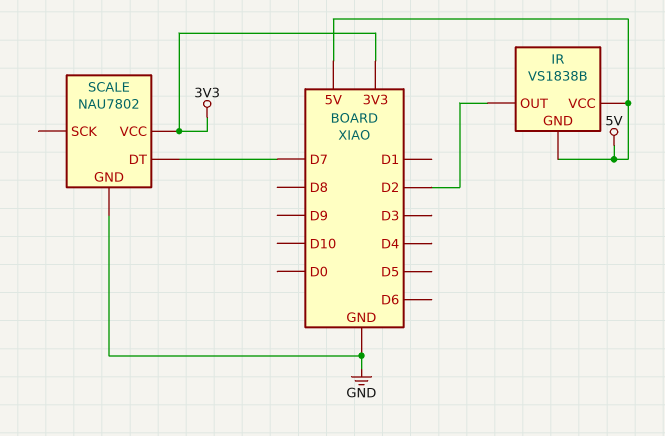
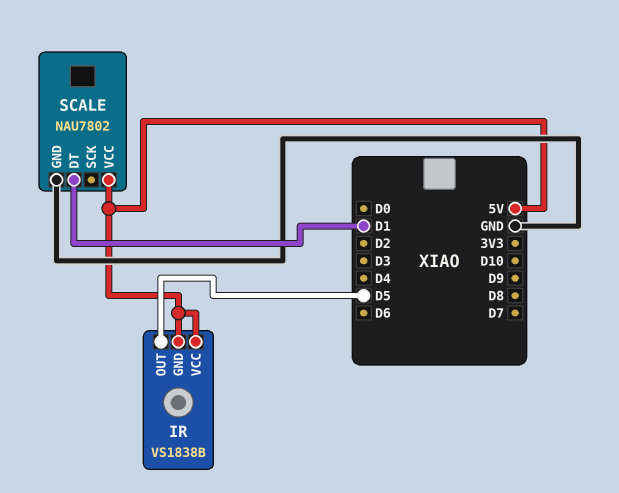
IR pin OUT: D2 -> D5
SCALE pin DT: D7 -> D1
SCALE pin VCC: 3V3 -> 5V

